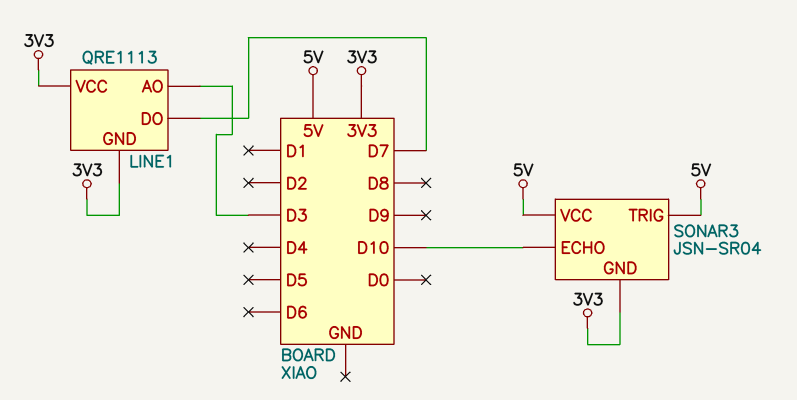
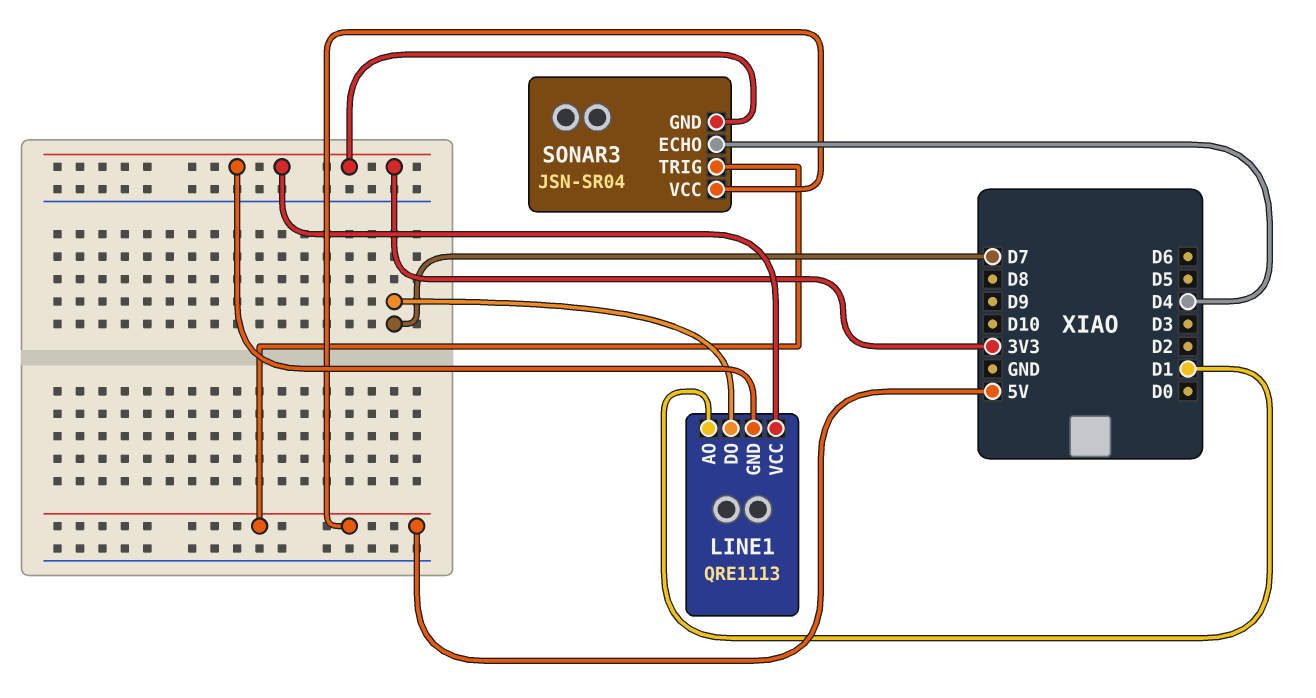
LINE1 pin AO: D3 -> D1
SONAR3 pin ECHO: D10 -> D4

